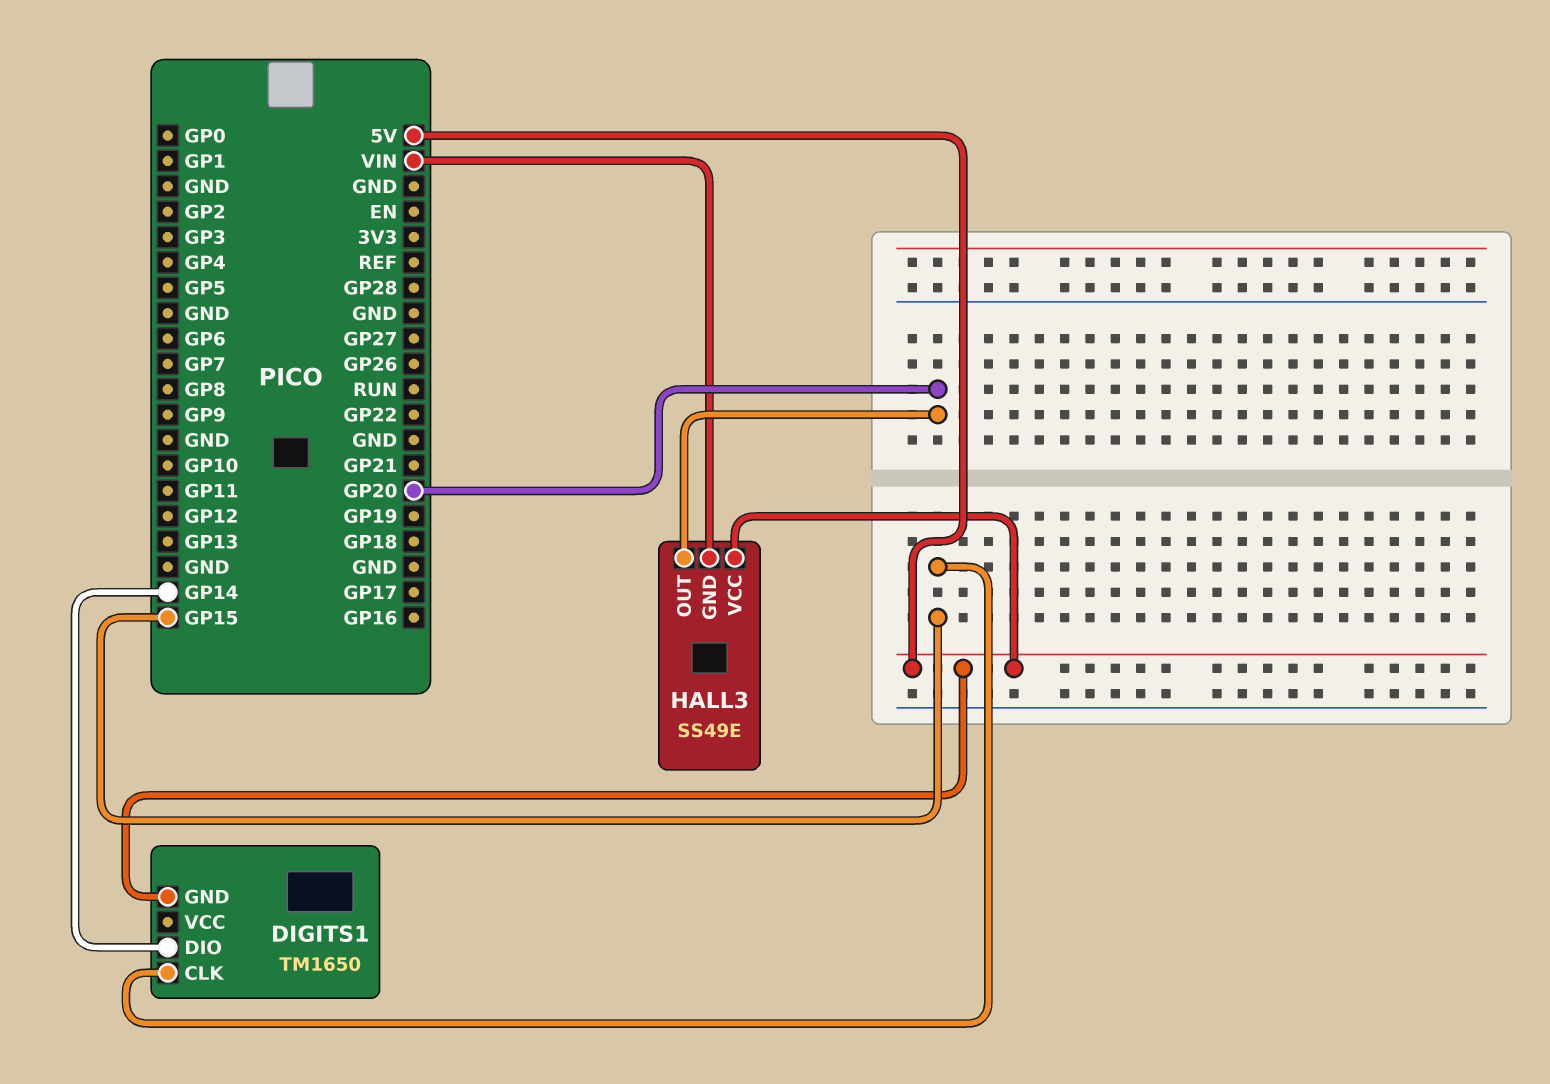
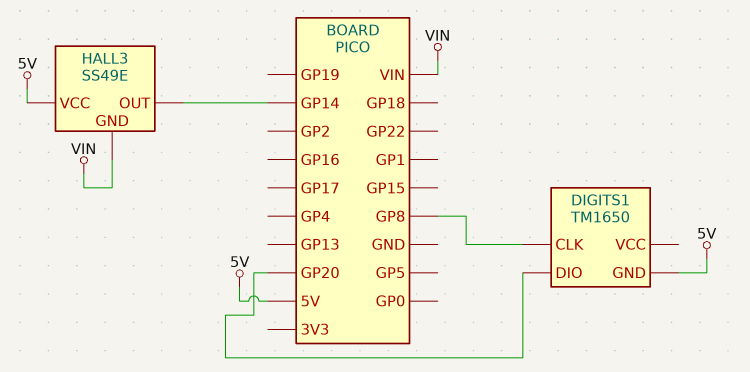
DIGITS1 pin CLK: GP15 -> GP8
DIGITS1 pin DIO: GP14 -> GP20
HALL3 pin OUT: GP20 -> GP14

